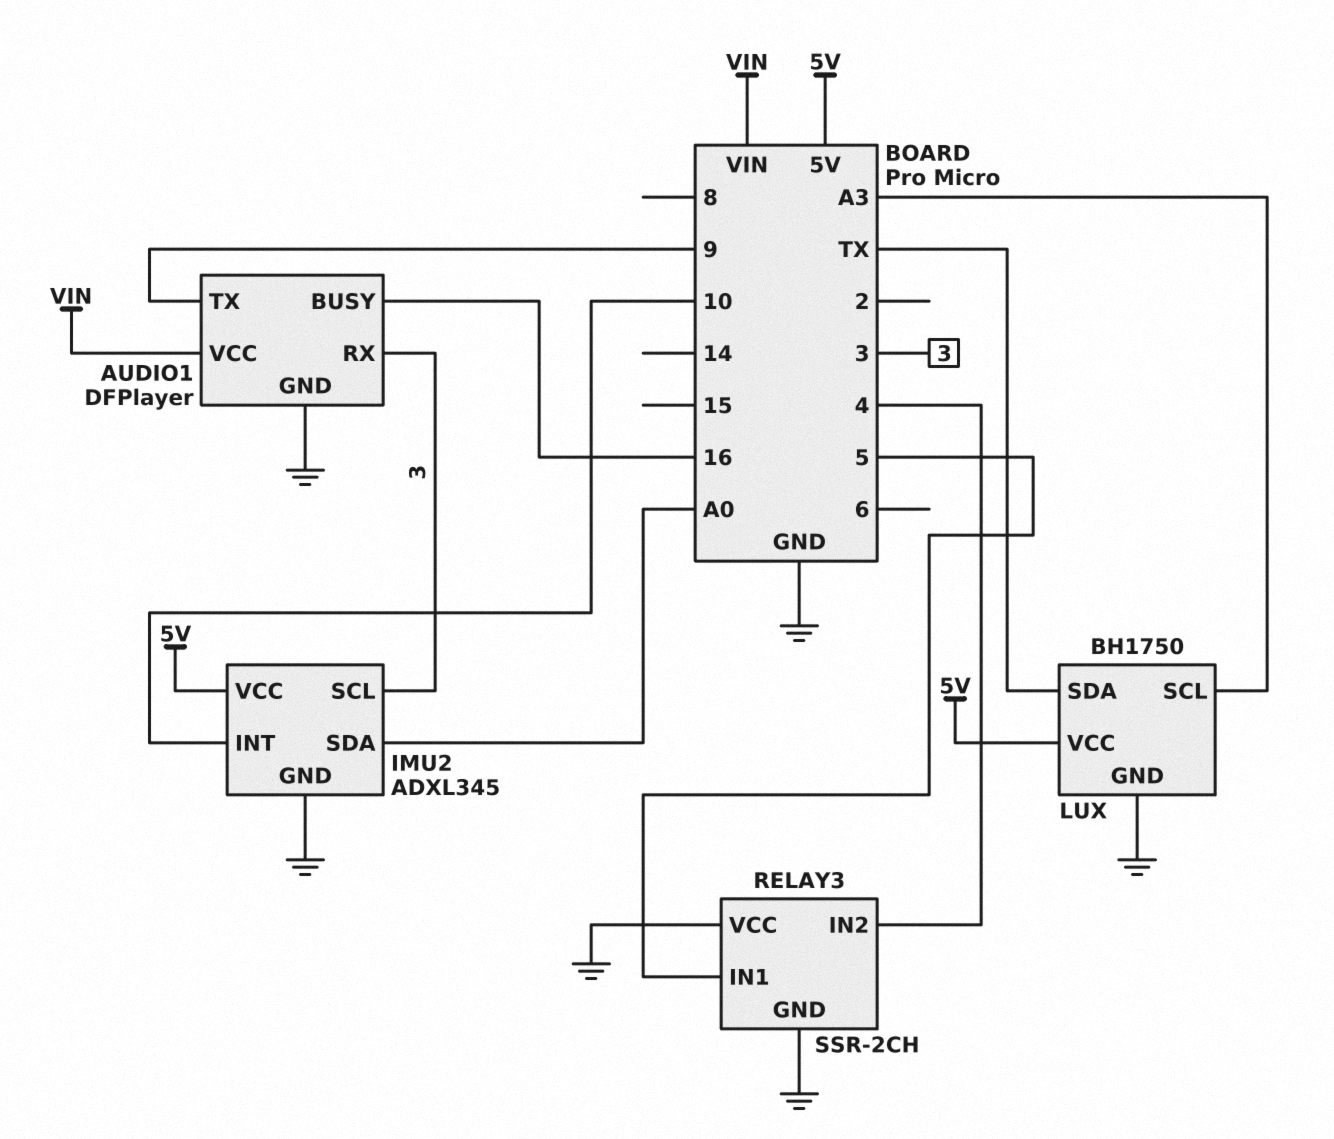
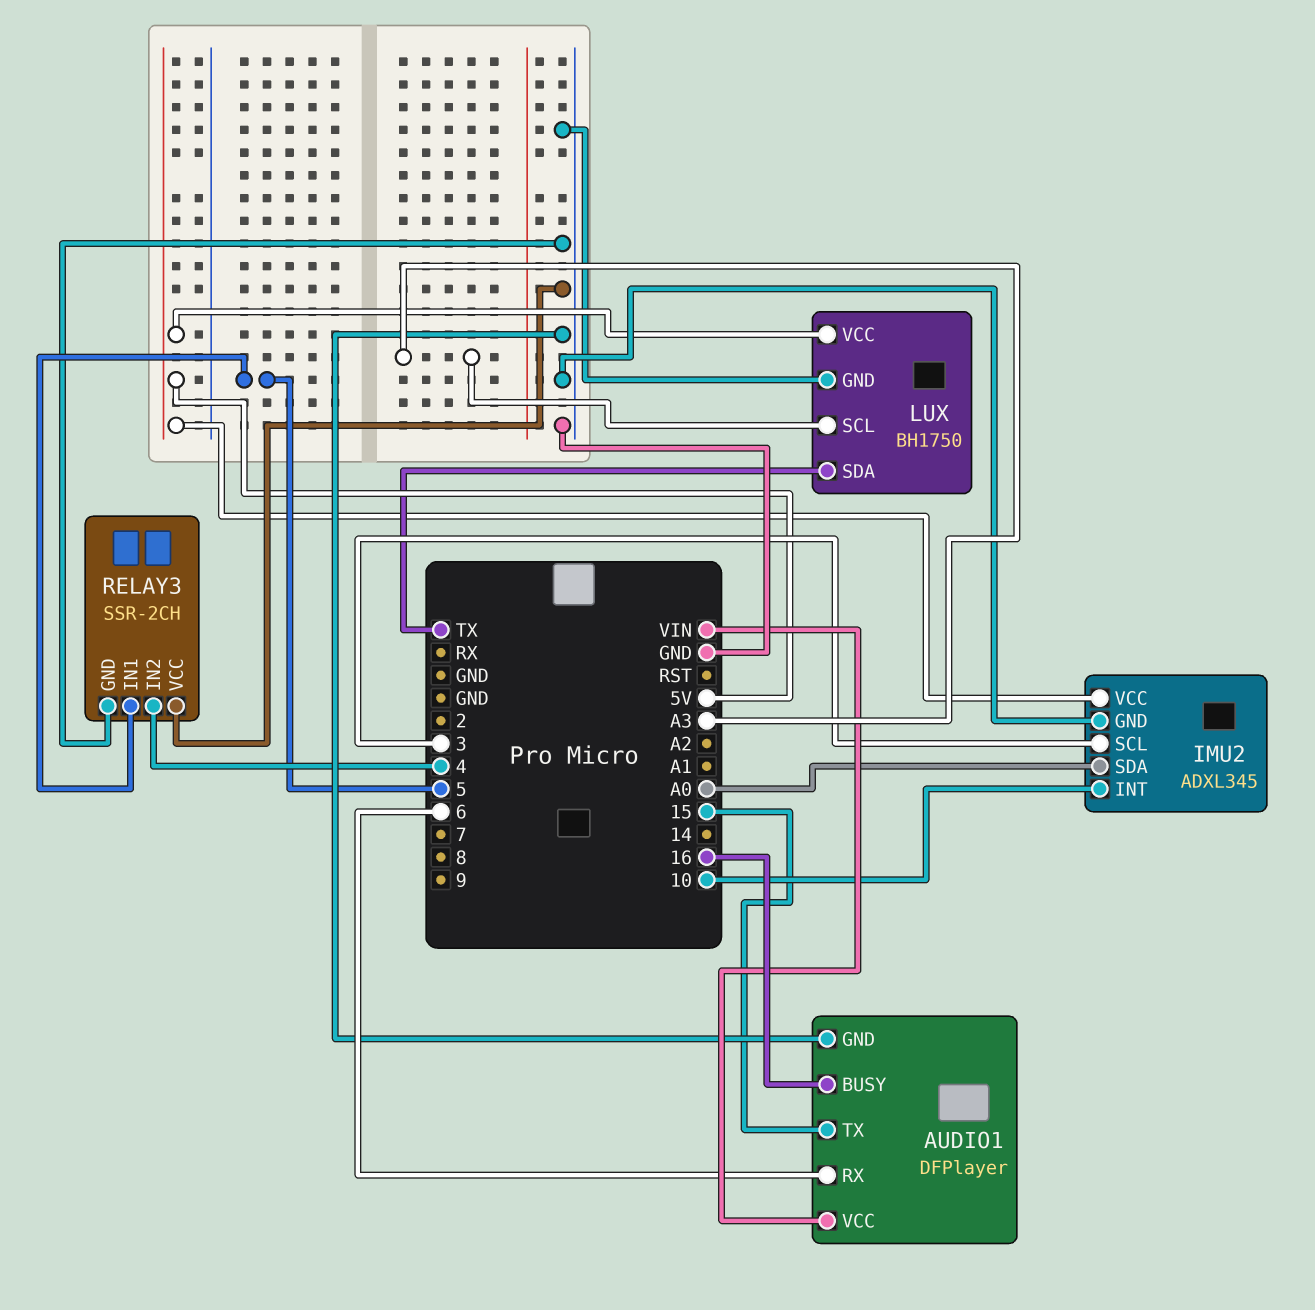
AUDIO1 pin RX: 3 -> 6
AUDIO1 pin TX: 9 -> 15

